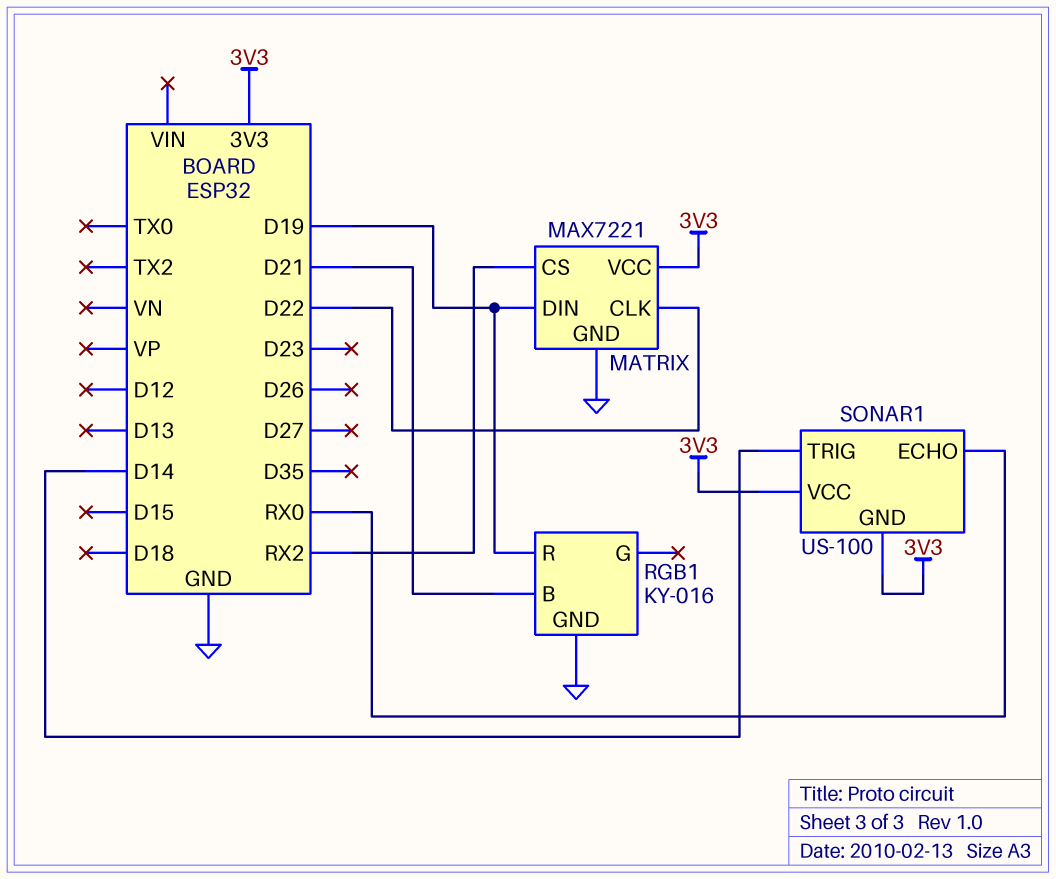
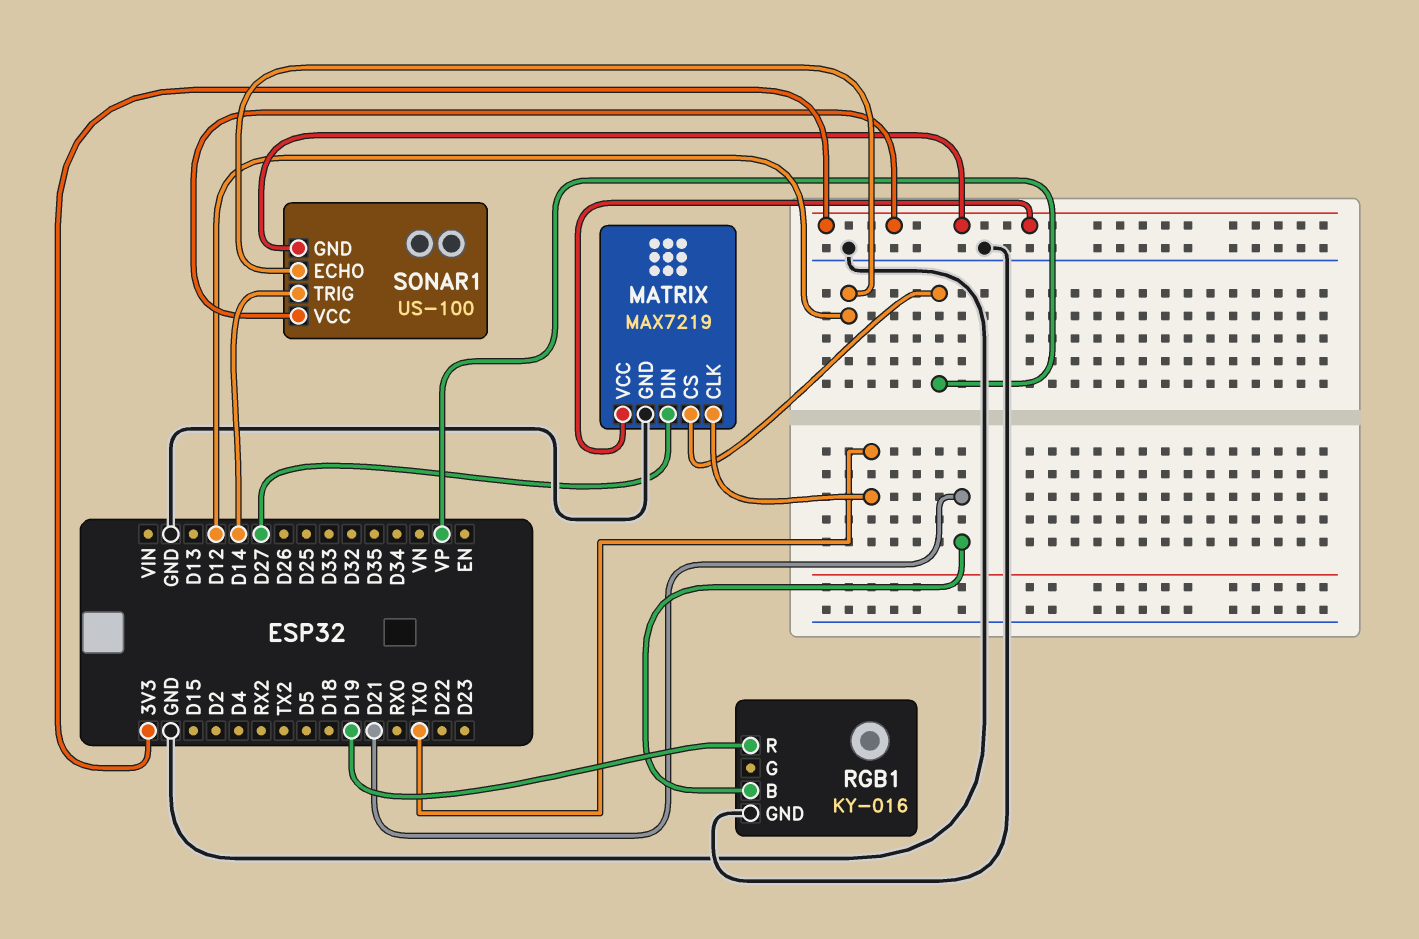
MATRIX: MAX7221 -> MAX7219
MATRIX pin CLK: D22 -> TX0
MATRIX pin CS: RX2 -> VP
MATRIX pin DIN: D19 -> D27
SONAR1 pin ECHO: RX0 -> D12

